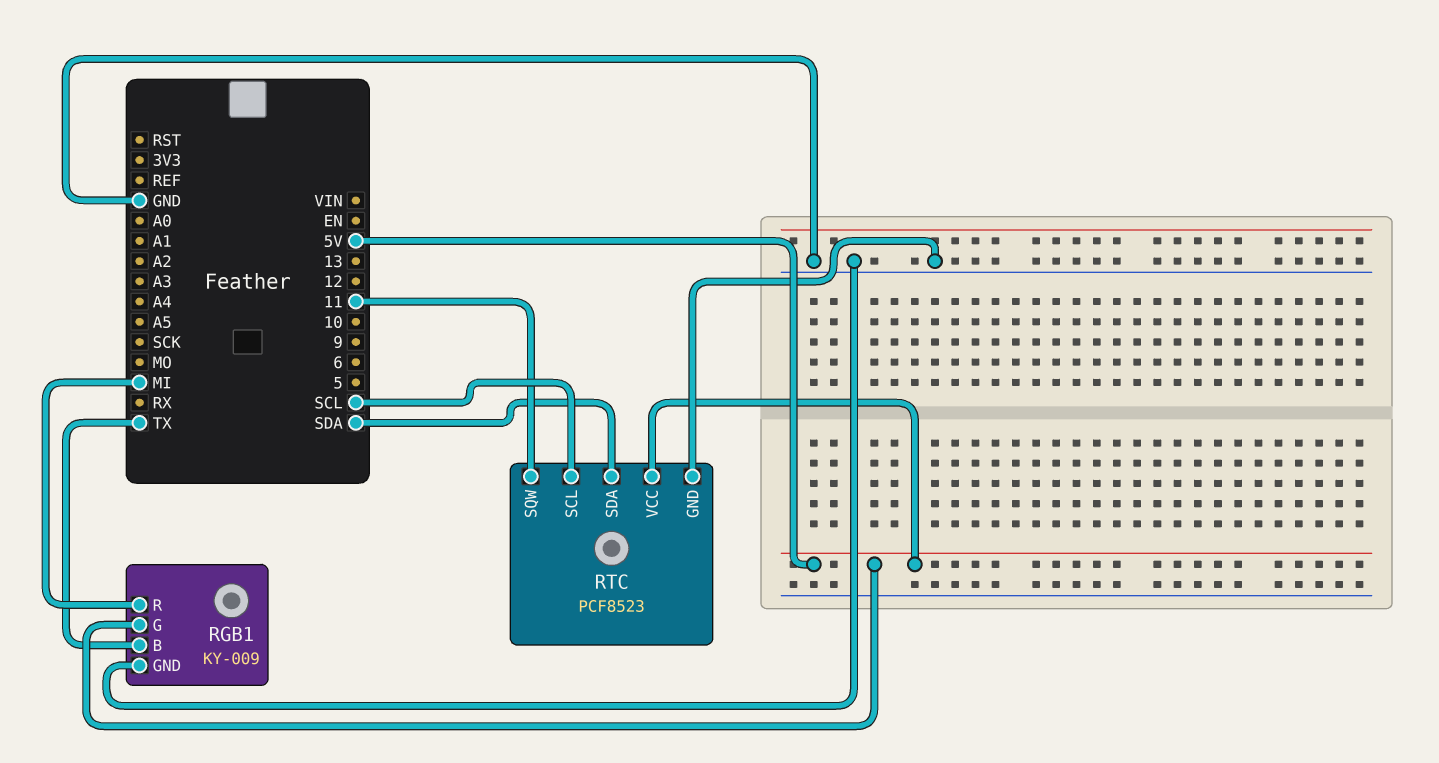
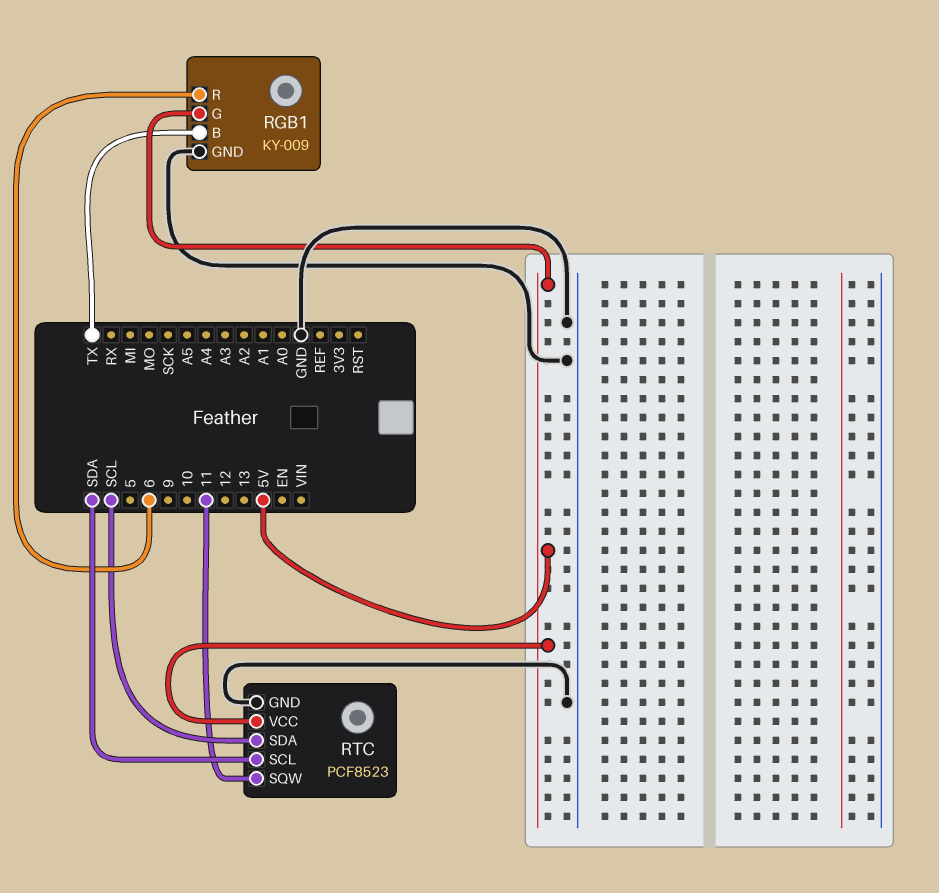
RGB1 pin R: MI -> 6
RTC pin SCL: SCL -> SDA
RTC pin SDA: SDA -> SCL

